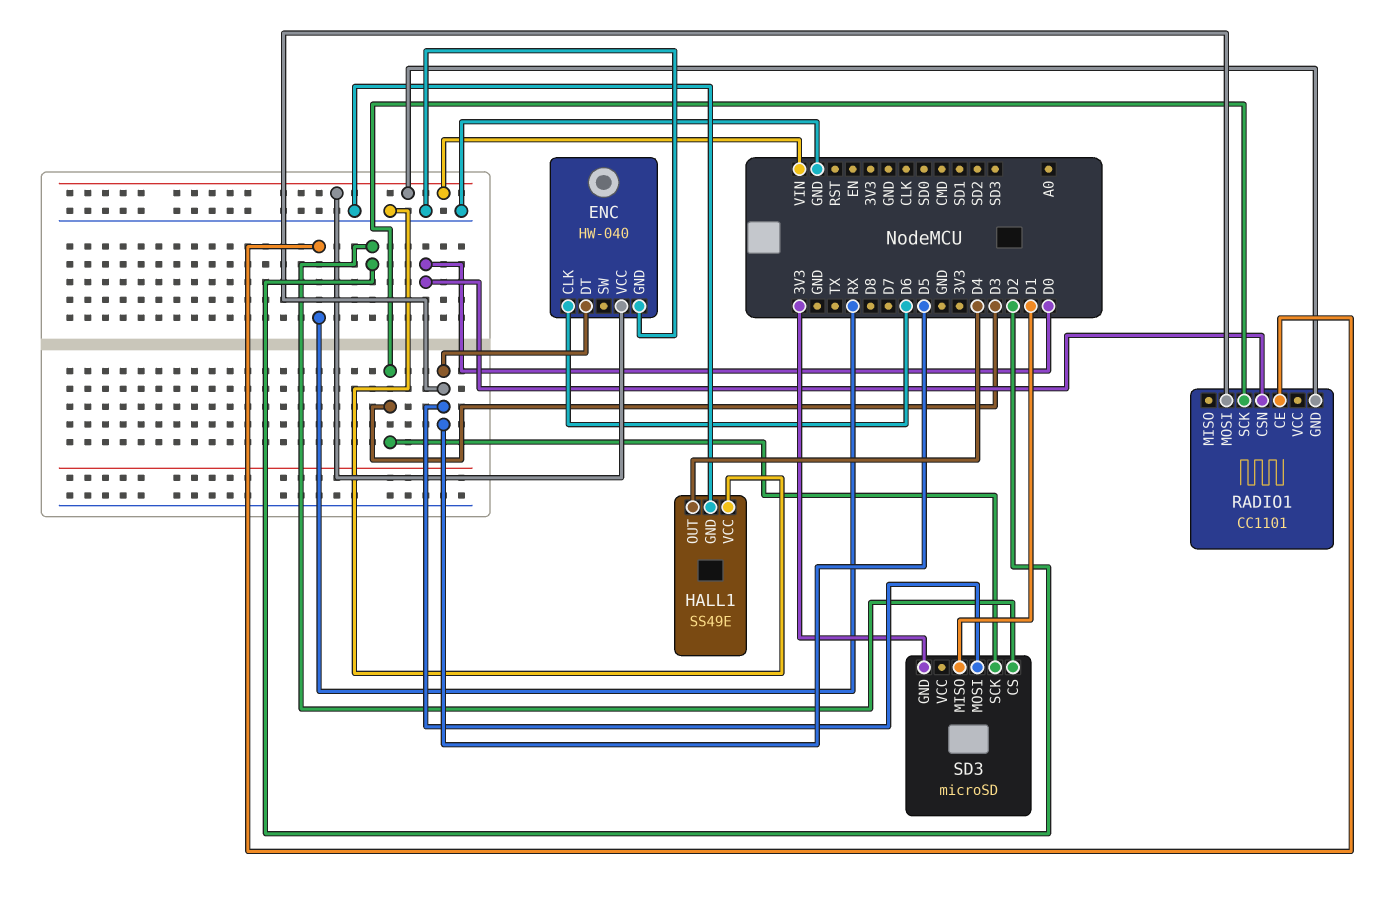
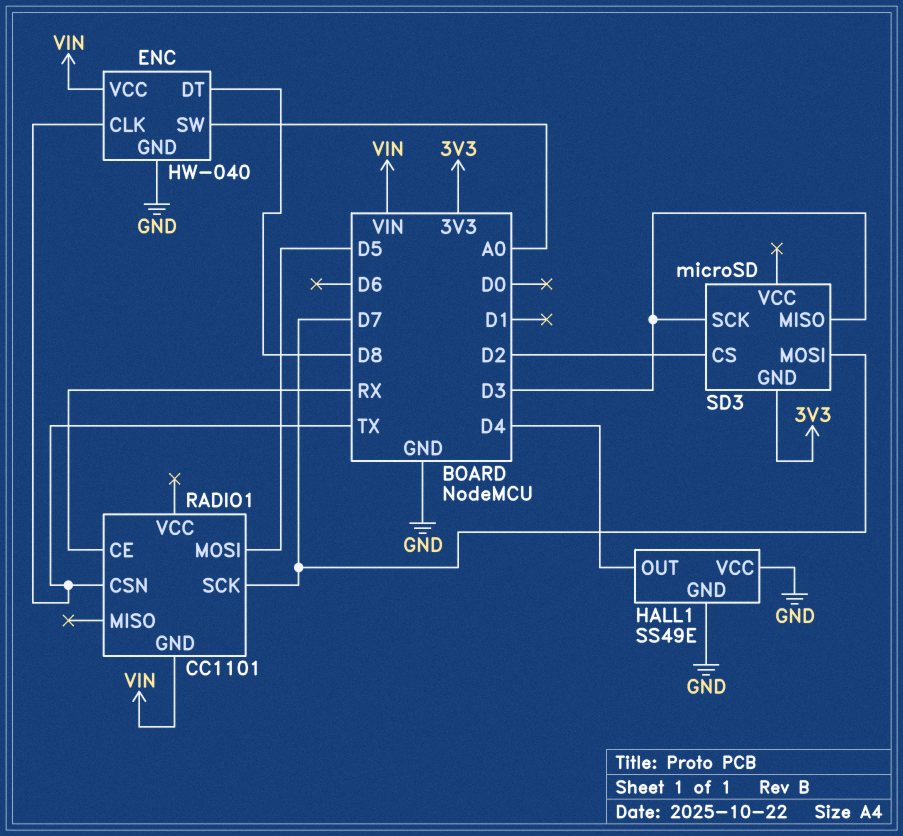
ENC pin CLK: D6 -> TX
ENC pin DT: D5 -> D8
ENC pin SW: none -> A0
RADIO1 pin CSN: D0 -> TX
RADIO1 pin SCK: D3 -> D7
SD3 pin MISO: D1 -> D3
SD3 pin MOSI: D5 -> D7

